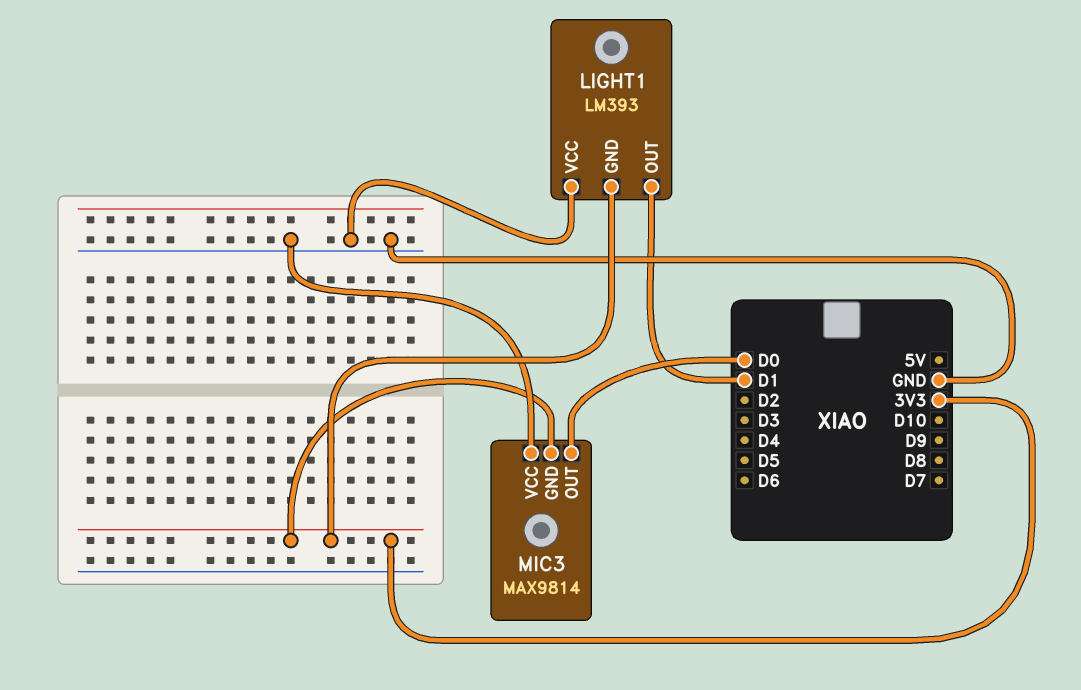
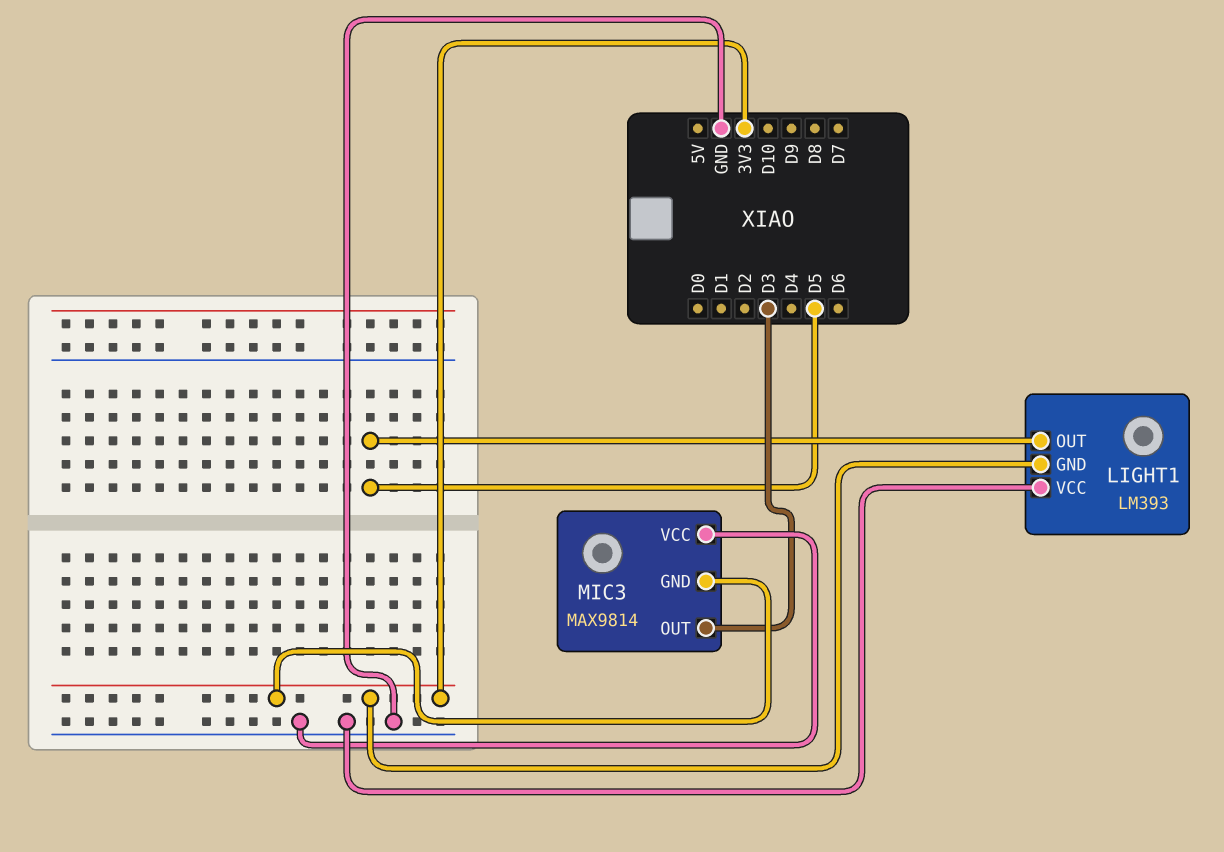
LIGHT1 pin OUT: D1 -> D5
MIC3 pin OUT: D0 -> D3

